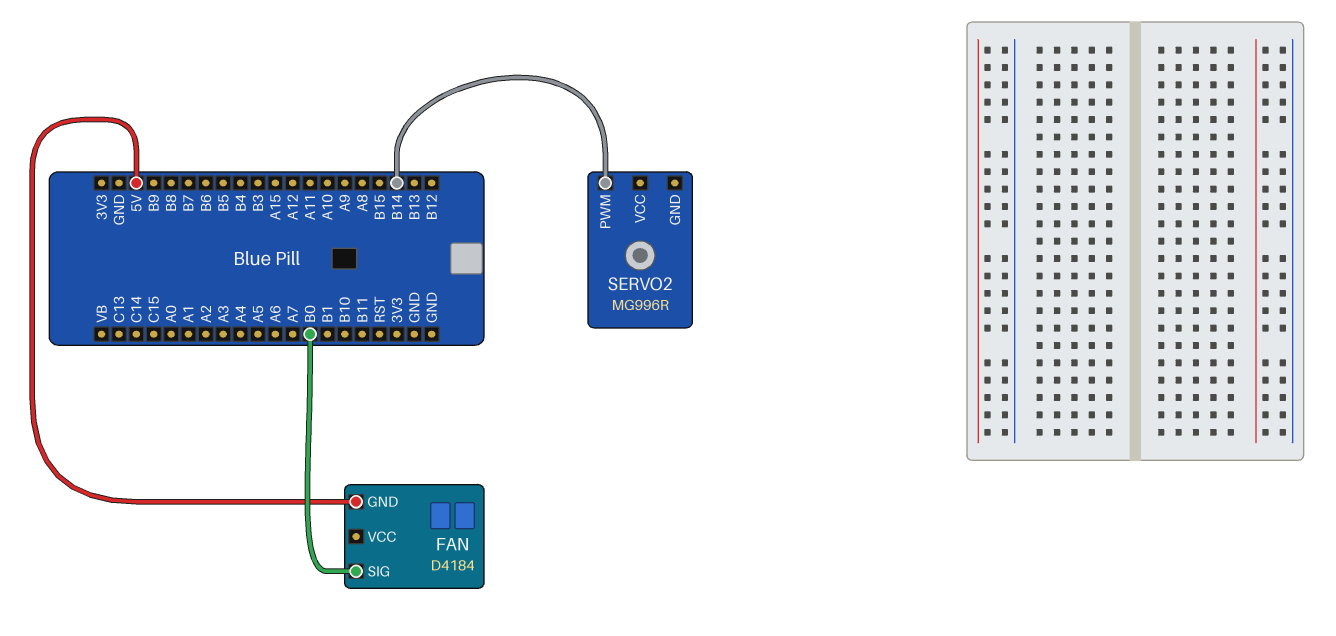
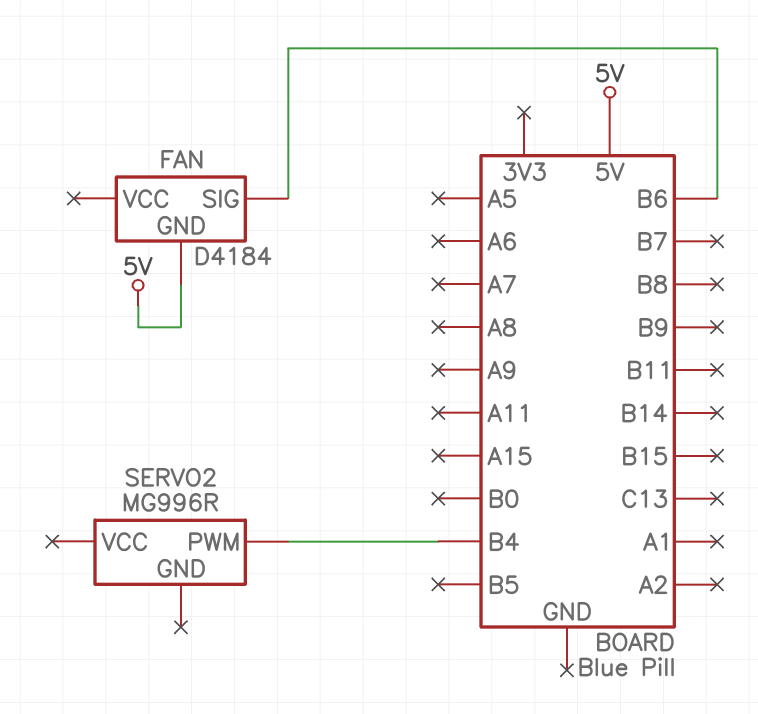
FAN pin SIG: B0 -> B6
SERVO2 pin PWM: B14 -> B4

